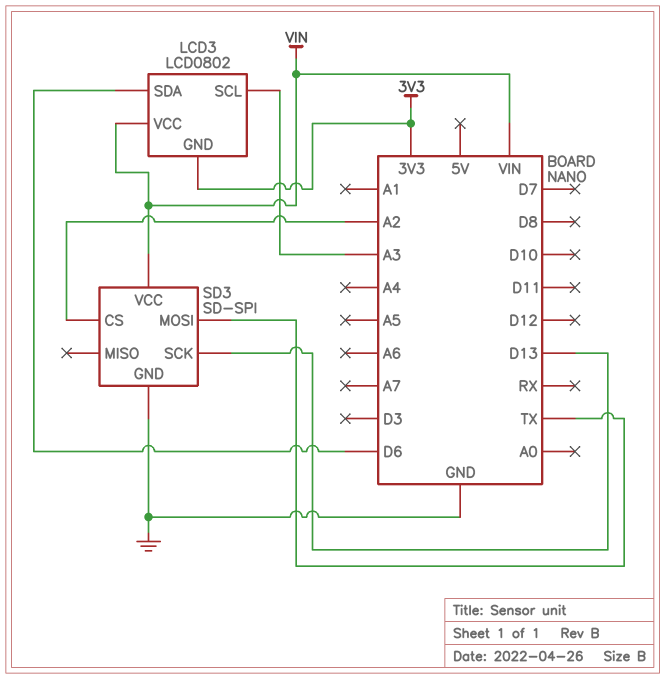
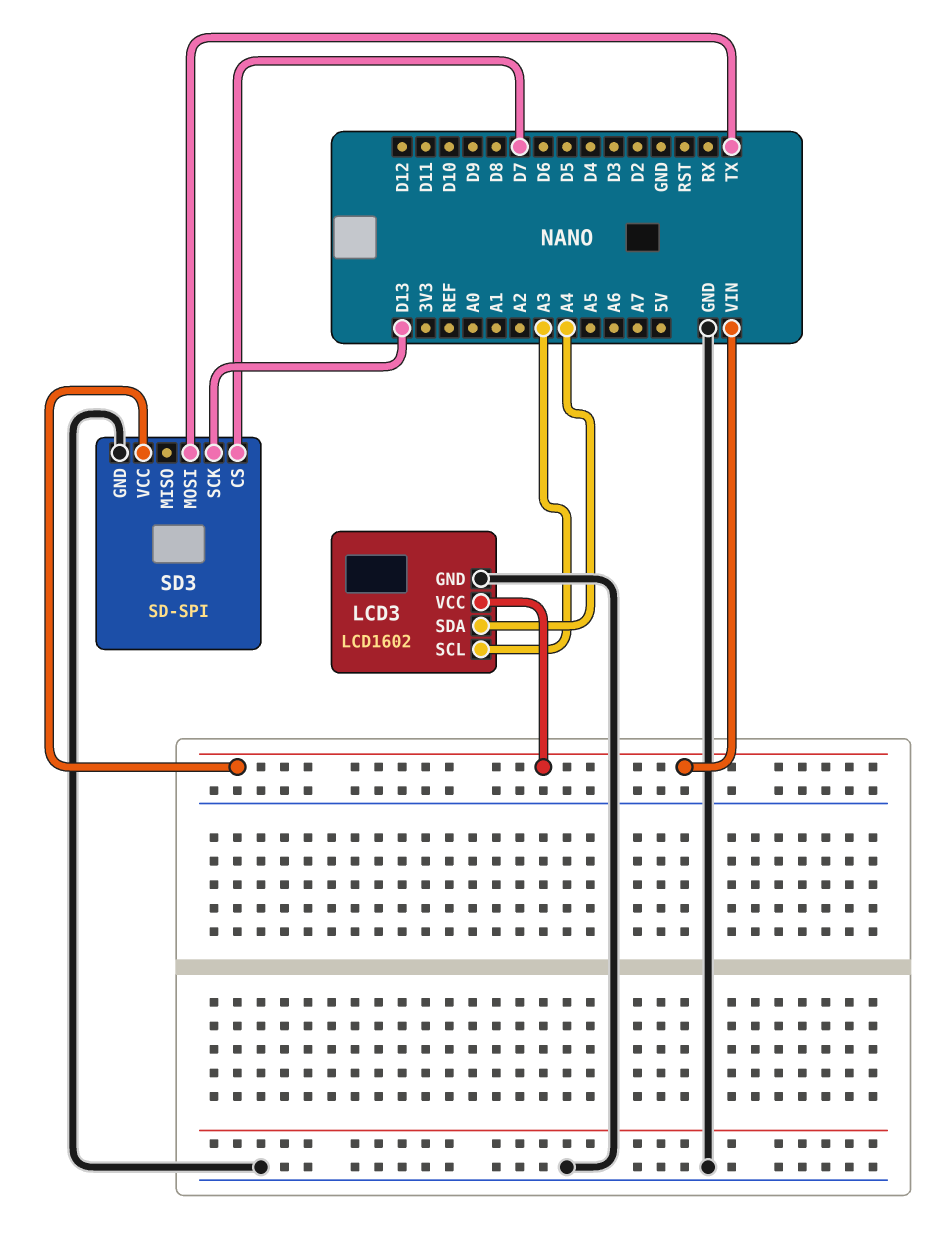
LCD3: LCD0802 -> LCD1602
LCD3 pin GND: 3V3 -> GND
LCD3 pin SDA: D6 -> A4
SD3 pin CS: A2 -> D7

